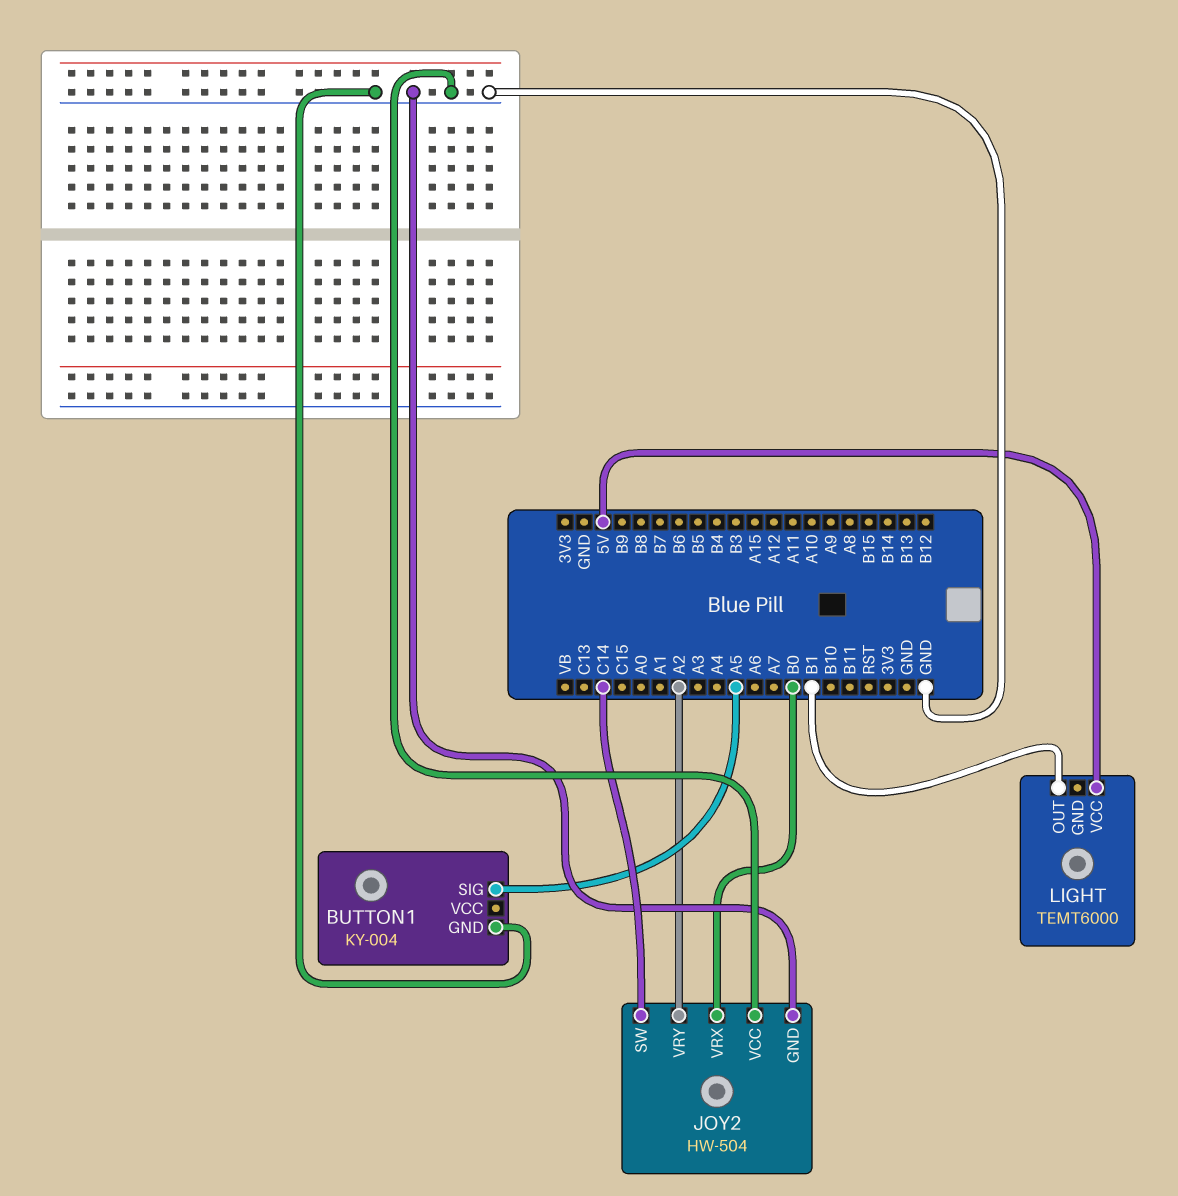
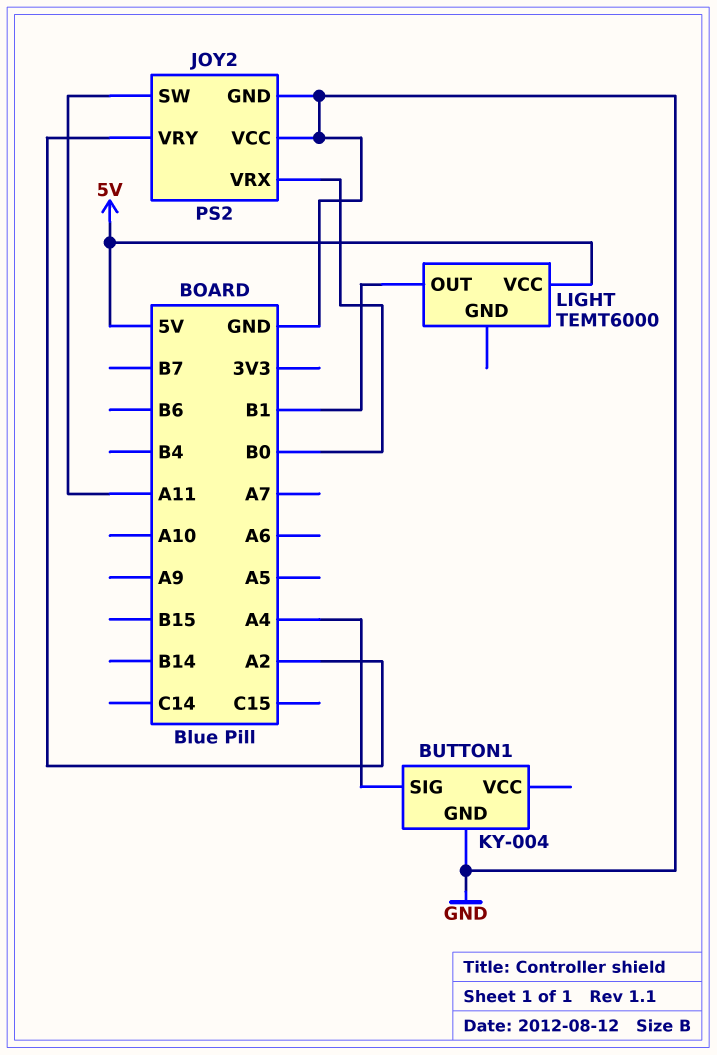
BUTTON1 pin SIG: A5 -> A4
JOY2: HW-504 -> PS2
JOY2 pin SW: C14 -> A11

